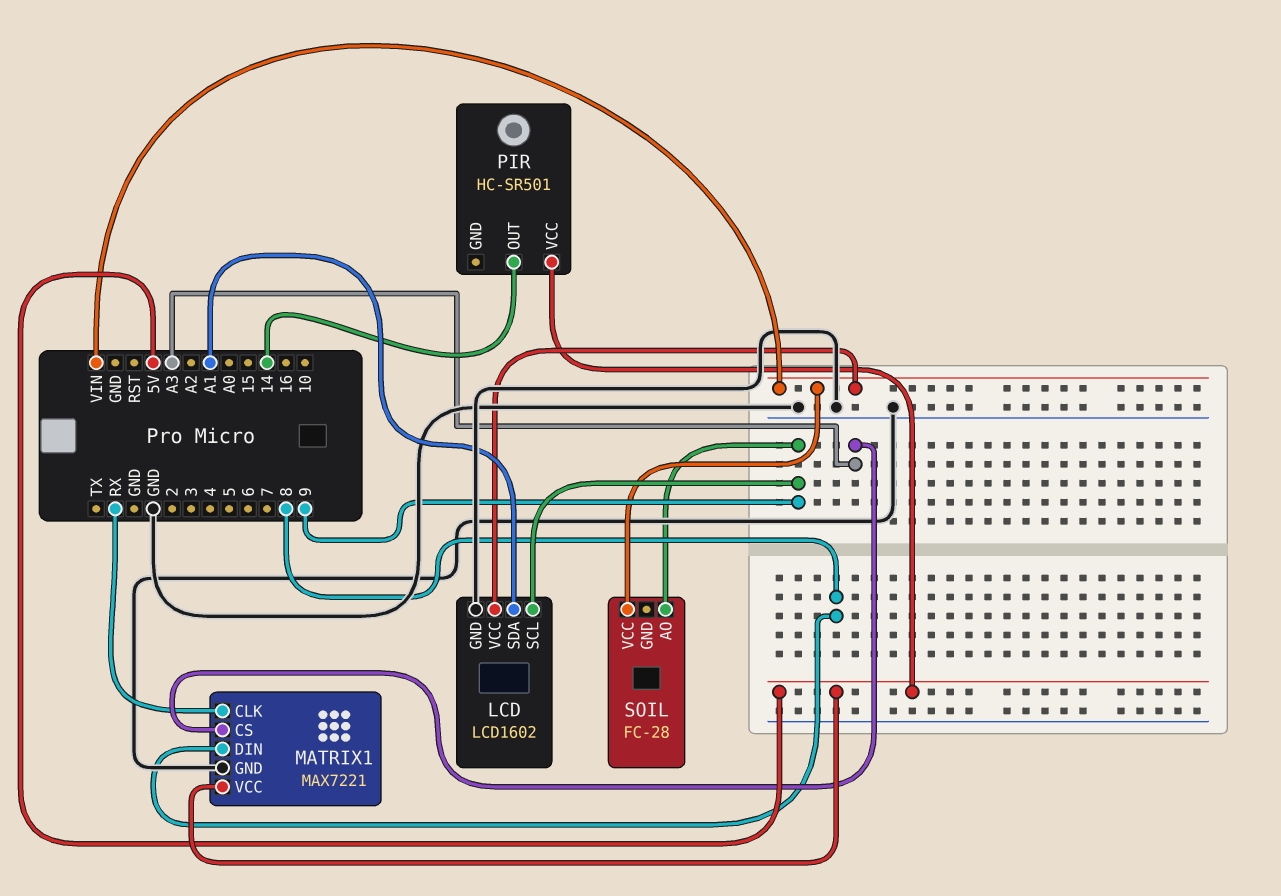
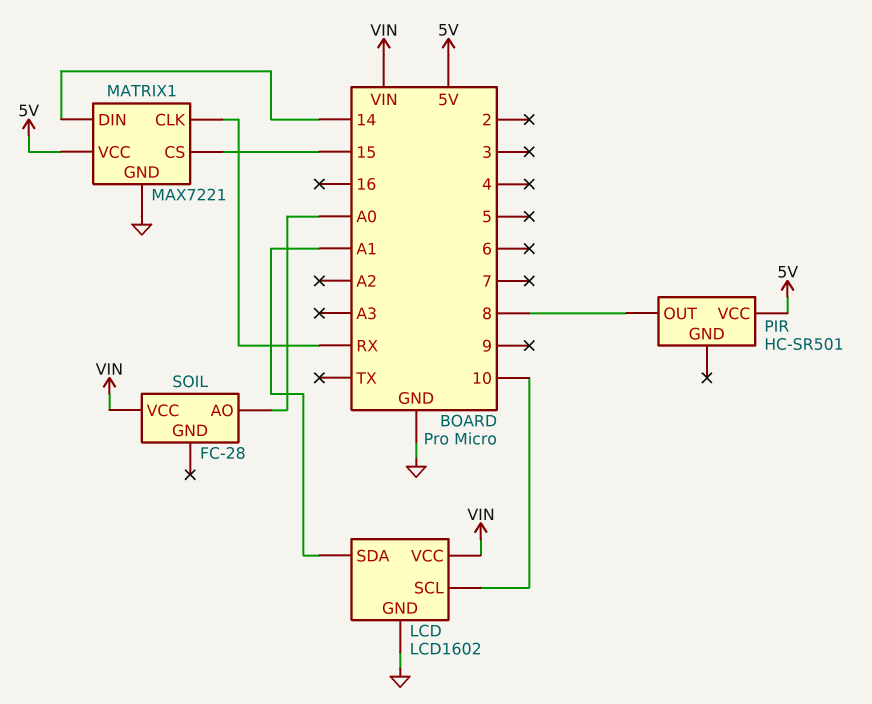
LCD pin SCL: 9 -> 10
MATRIX1 pin CS: A3 -> 15
MATRIX1 pin DIN: 8 -> 14
PIR pin OUT: 14 -> 8
SOIL pin AO: 9 -> A0

